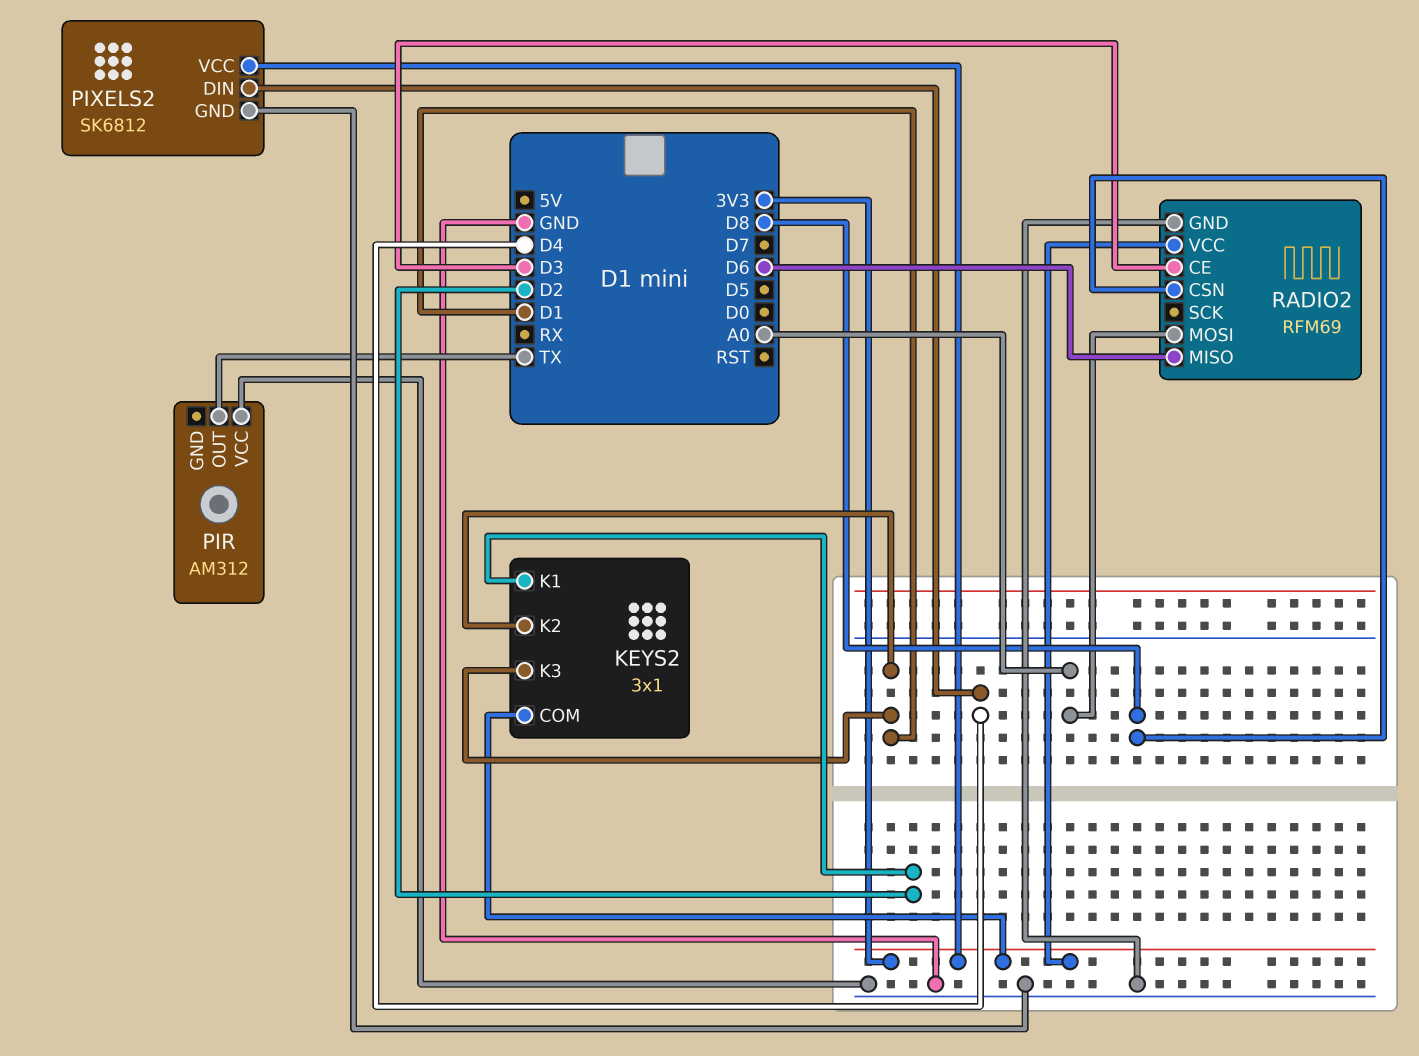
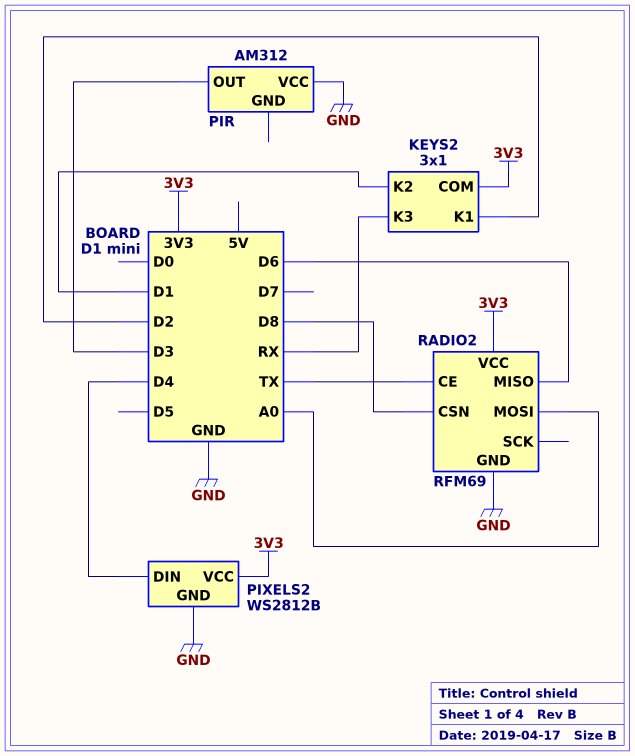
KEYS2 pin K3: D1 -> RX
PIR pin OUT: TX -> D3
PIXELS2: SK6812 -> WS2812B
RADIO2 pin CE: D3 -> TX

